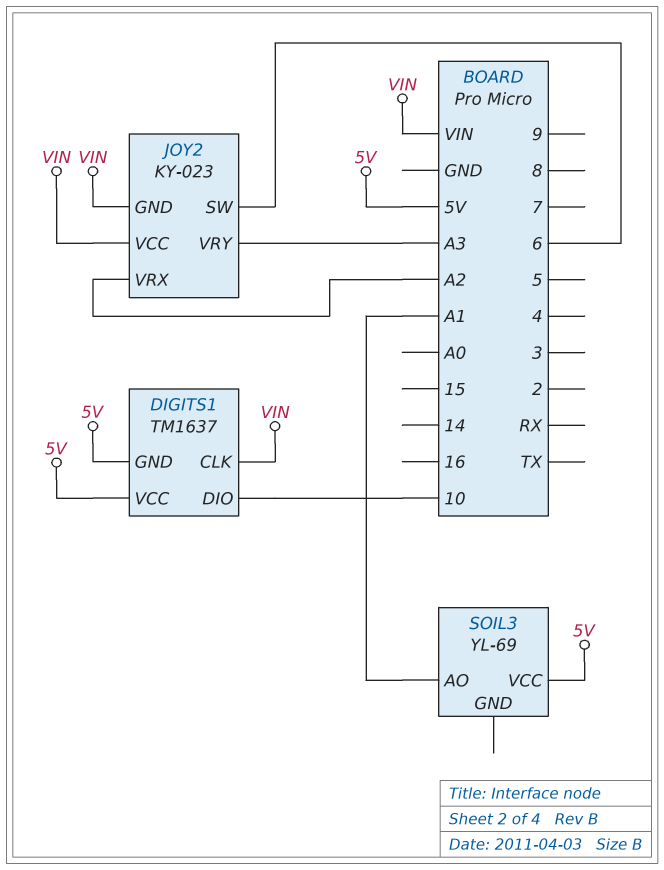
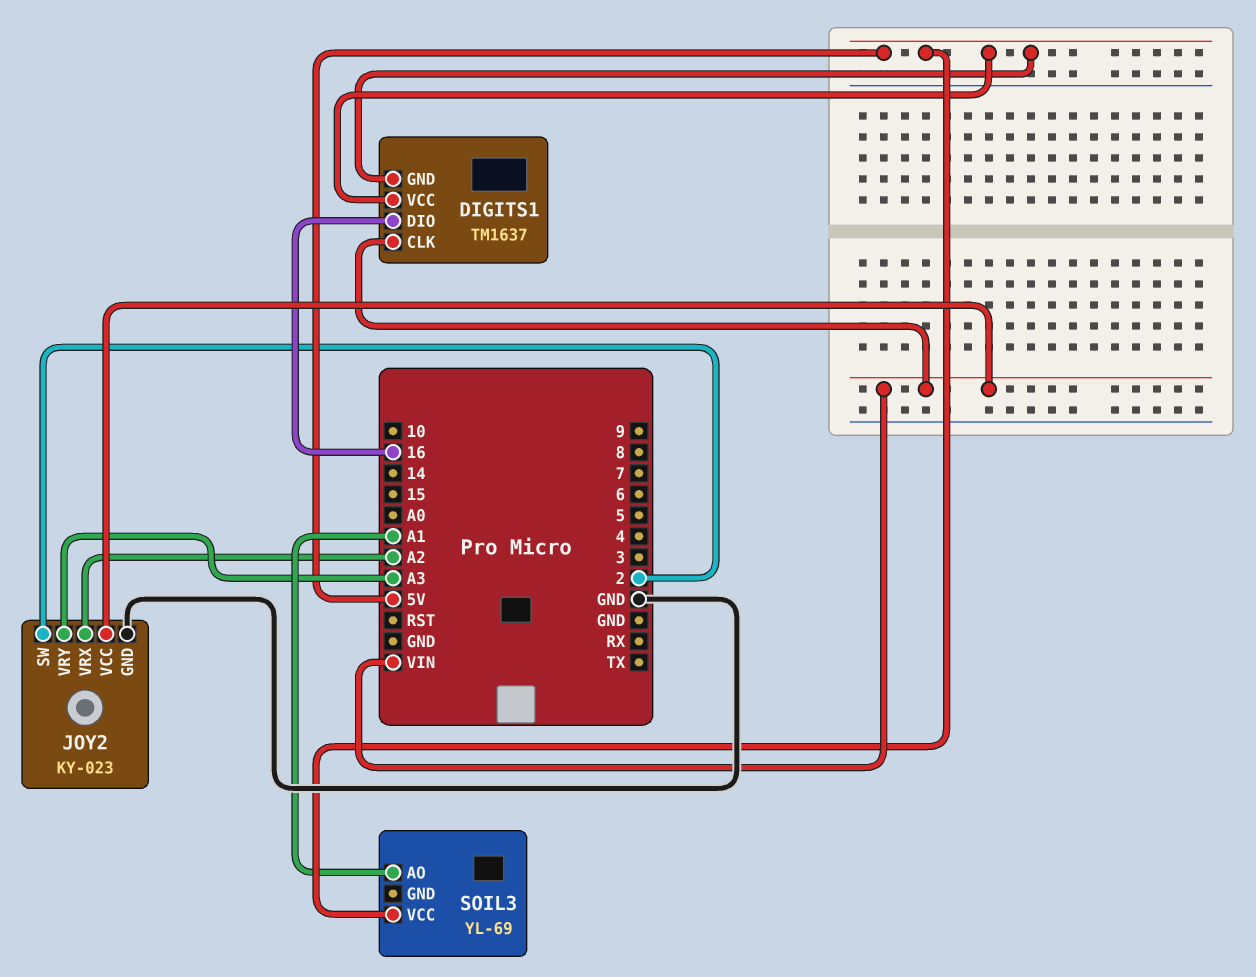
DIGITS1 pin DIO: 10 -> 16
JOY2 pin GND: VIN -> GND
JOY2 pin SW: 6 -> 2

